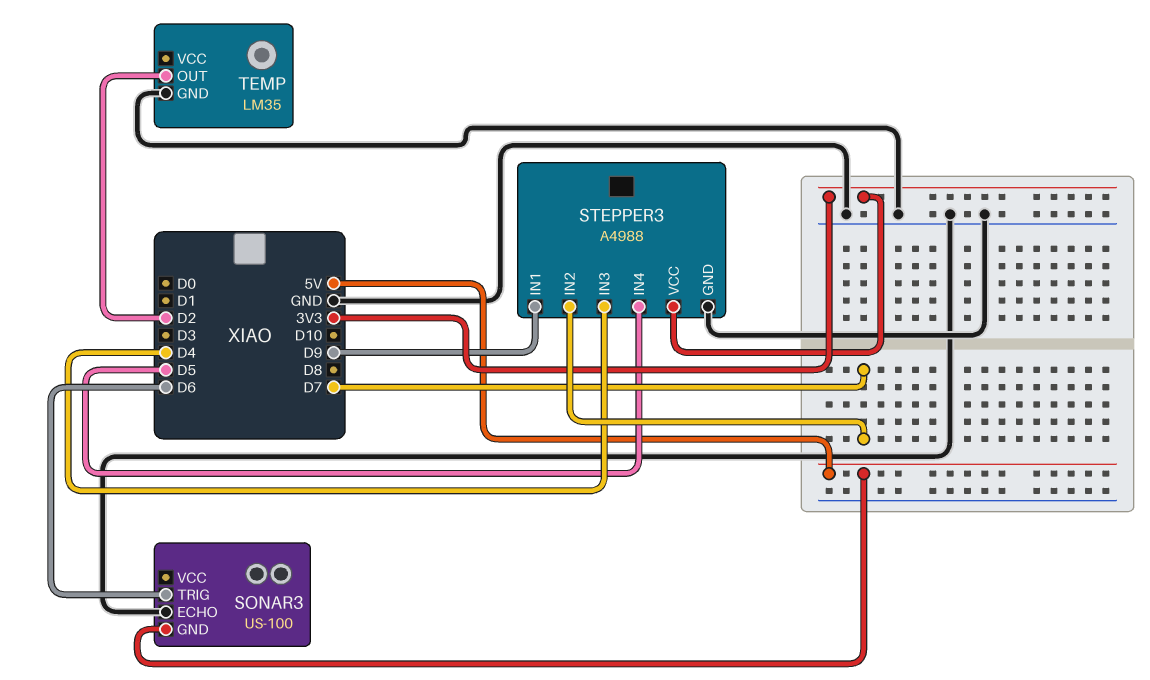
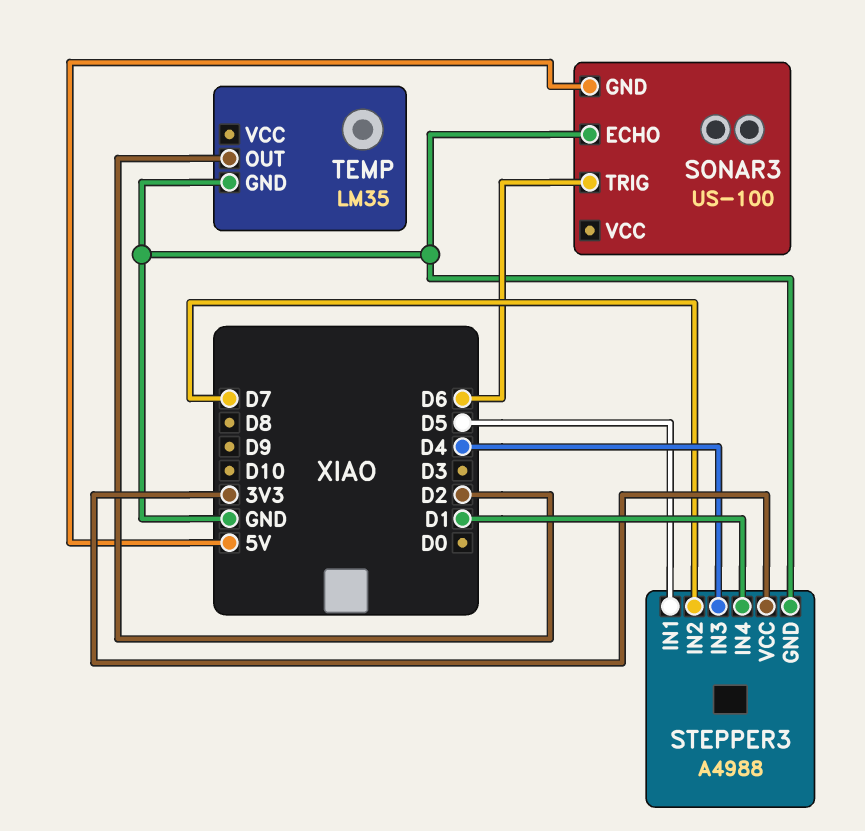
STEPPER3 pin IN1: D9 -> D5
STEPPER3 pin IN4: D5 -> D1

